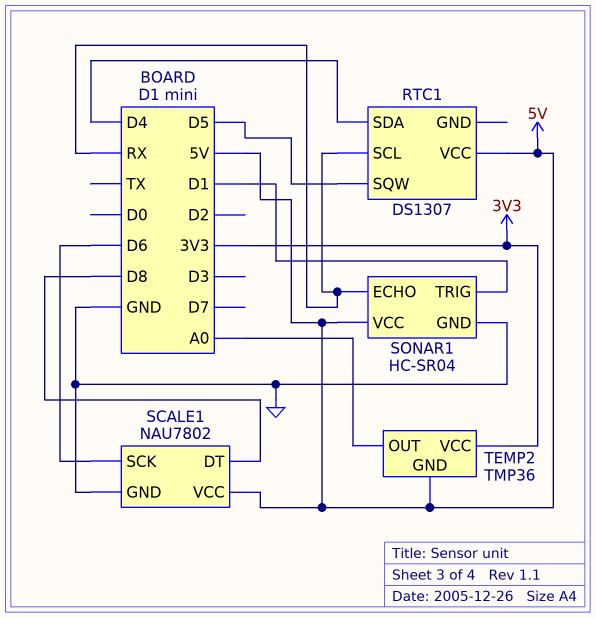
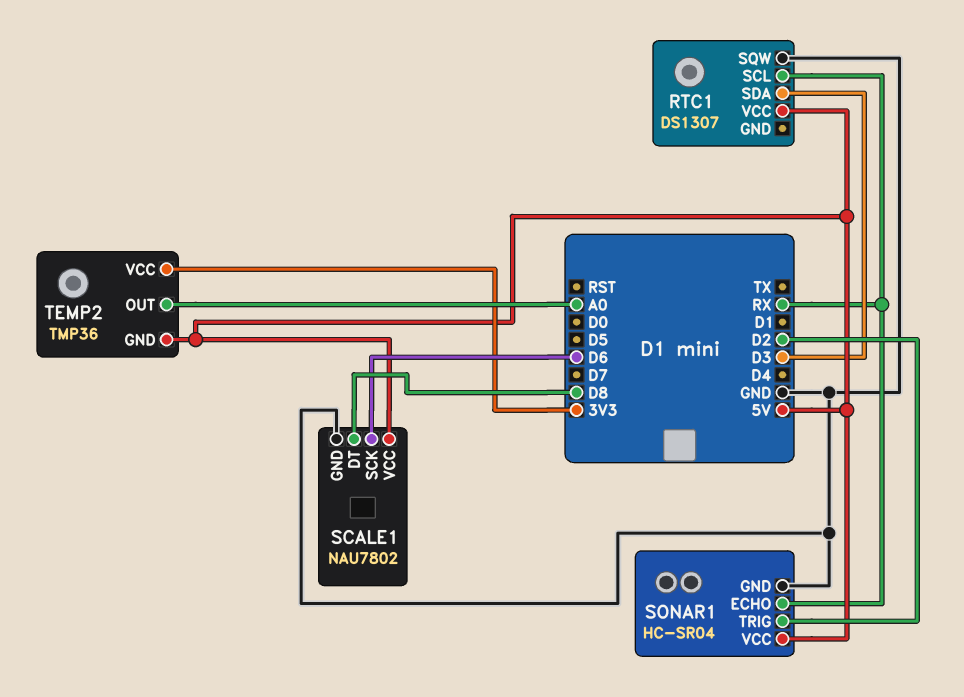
RTC1 pin SDA: D4 -> D3
RTC1 pin SQW: D5 -> GND
SONAR1 pin TRIG: D1 -> D2

